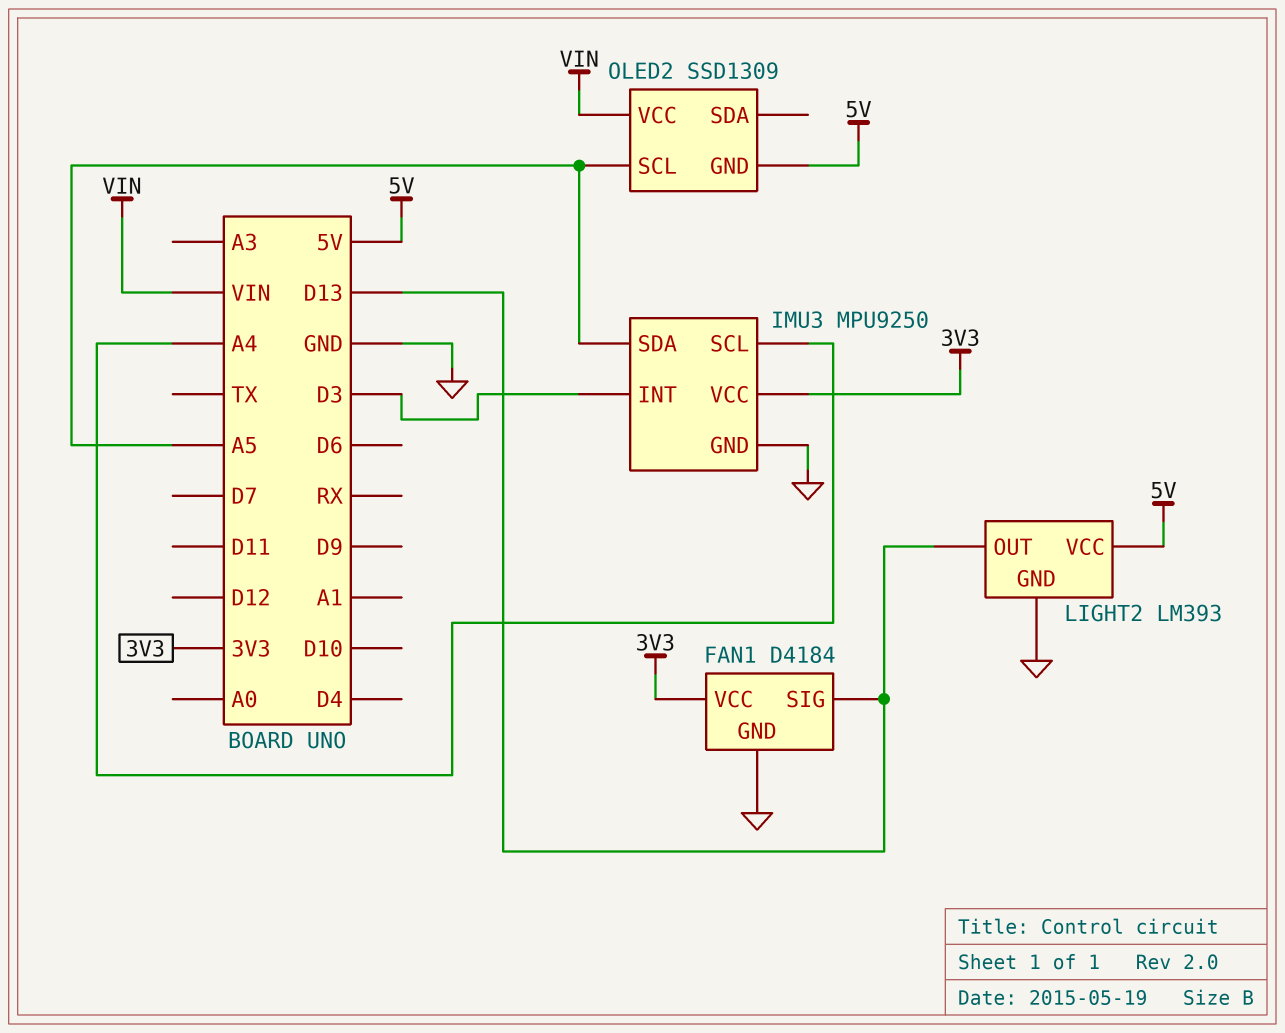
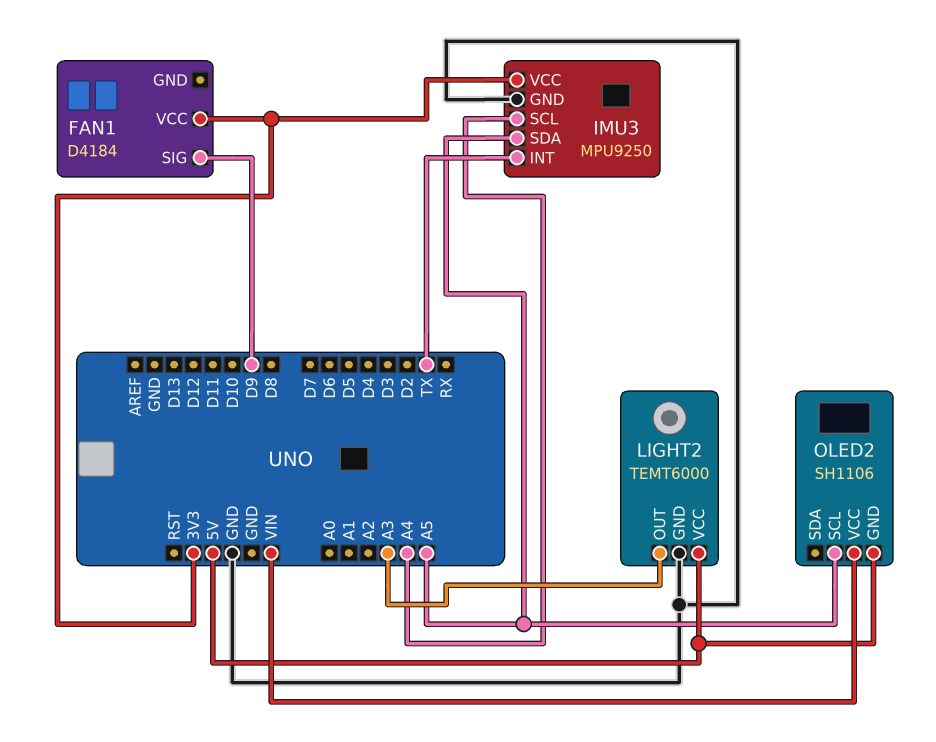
FAN1 pin GND: GND -> none
FAN1 pin SIG: D13 -> D9
IMU3 pin INT: D3 -> TX
LIGHT2: LM393 -> TEMT6000
LIGHT2 pin OUT: D13 -> A3
OLED2: SSD1309 -> SH1106

